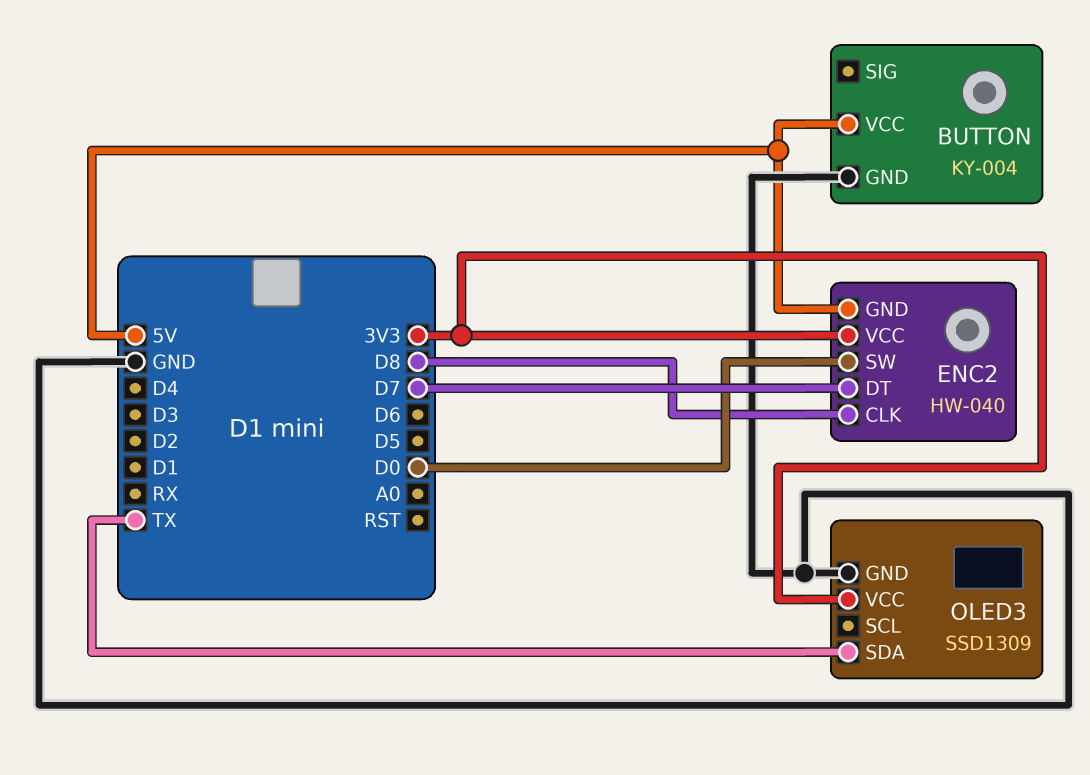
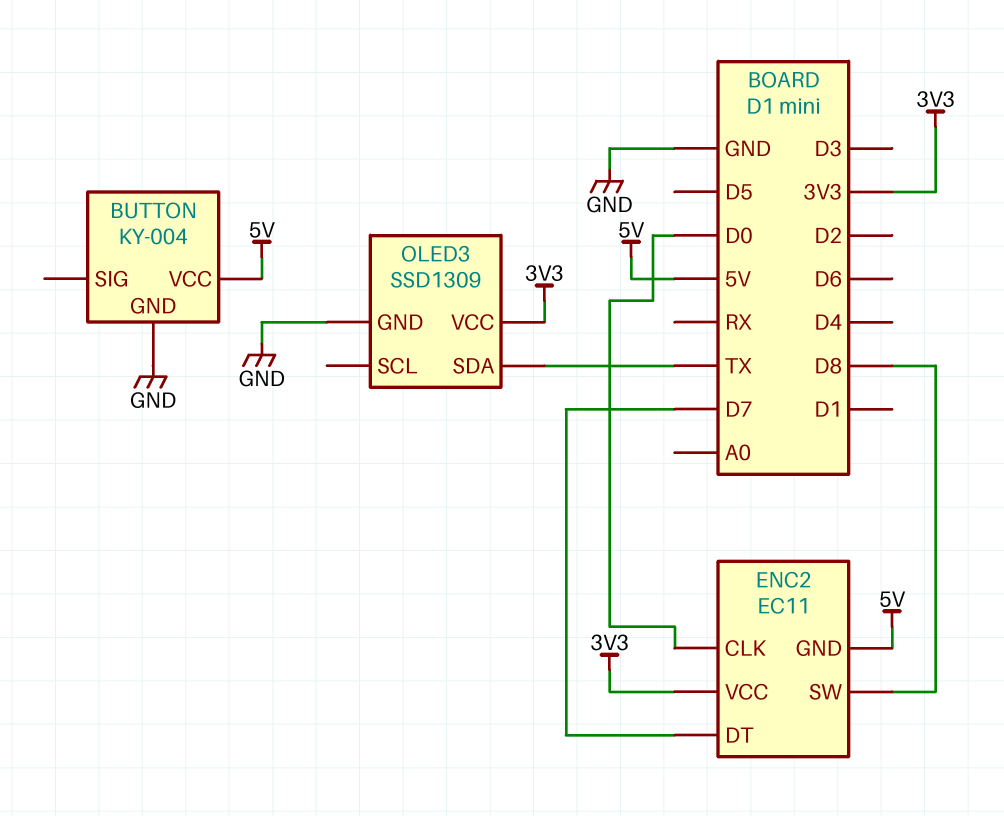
ENC2: HW-040 -> EC11
ENC2 pin CLK: D8 -> D0
ENC2 pin SW: D0 -> D8

